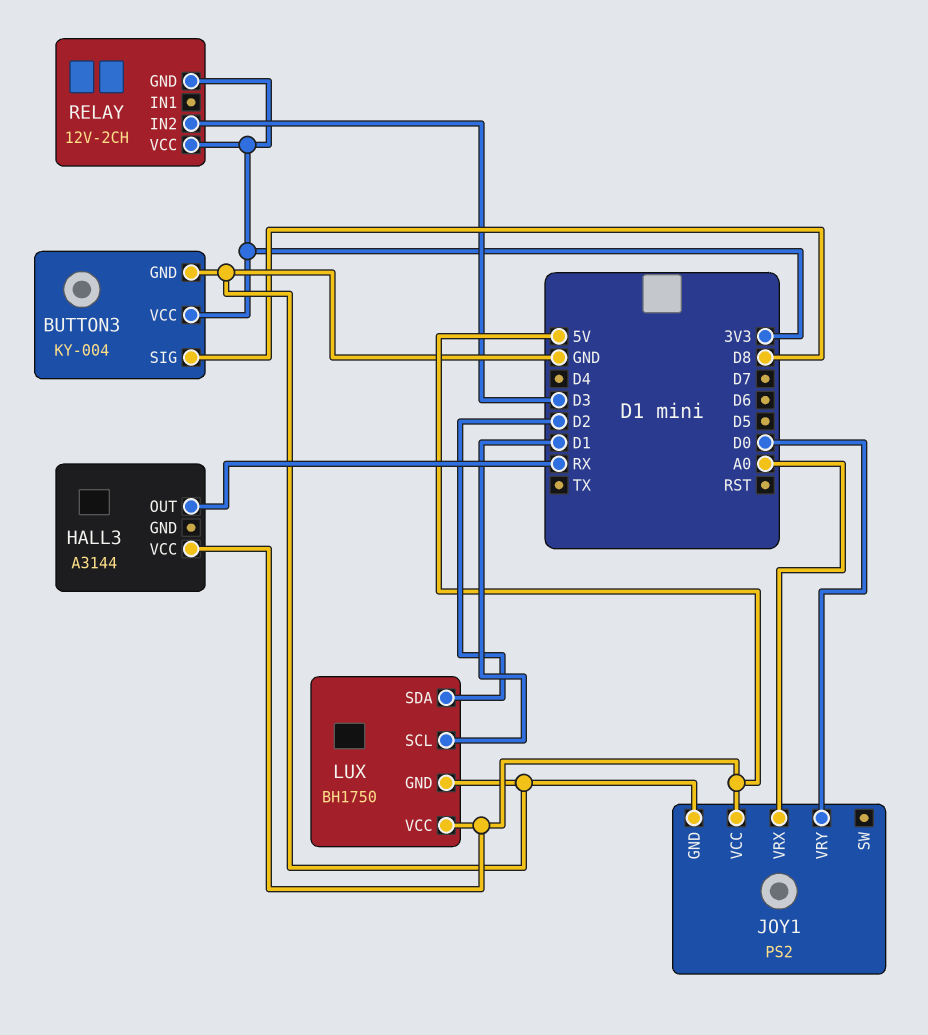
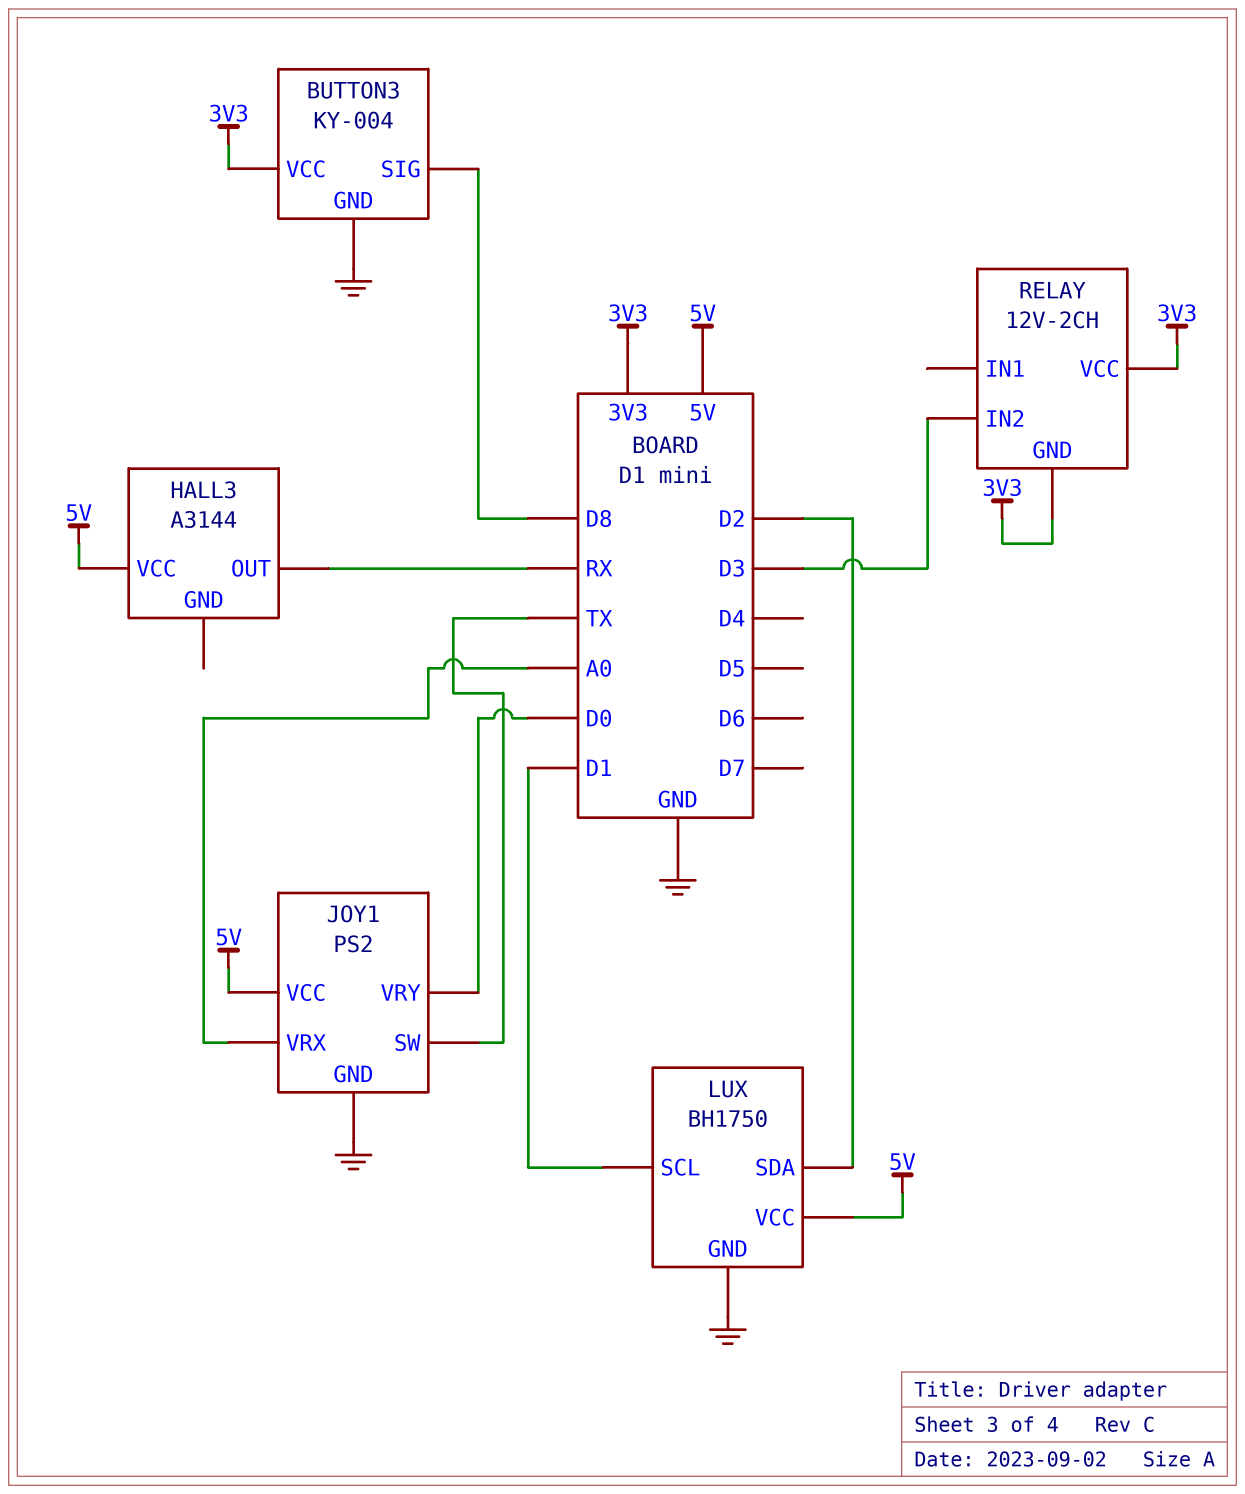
JOY1 pin SW: none -> TX

